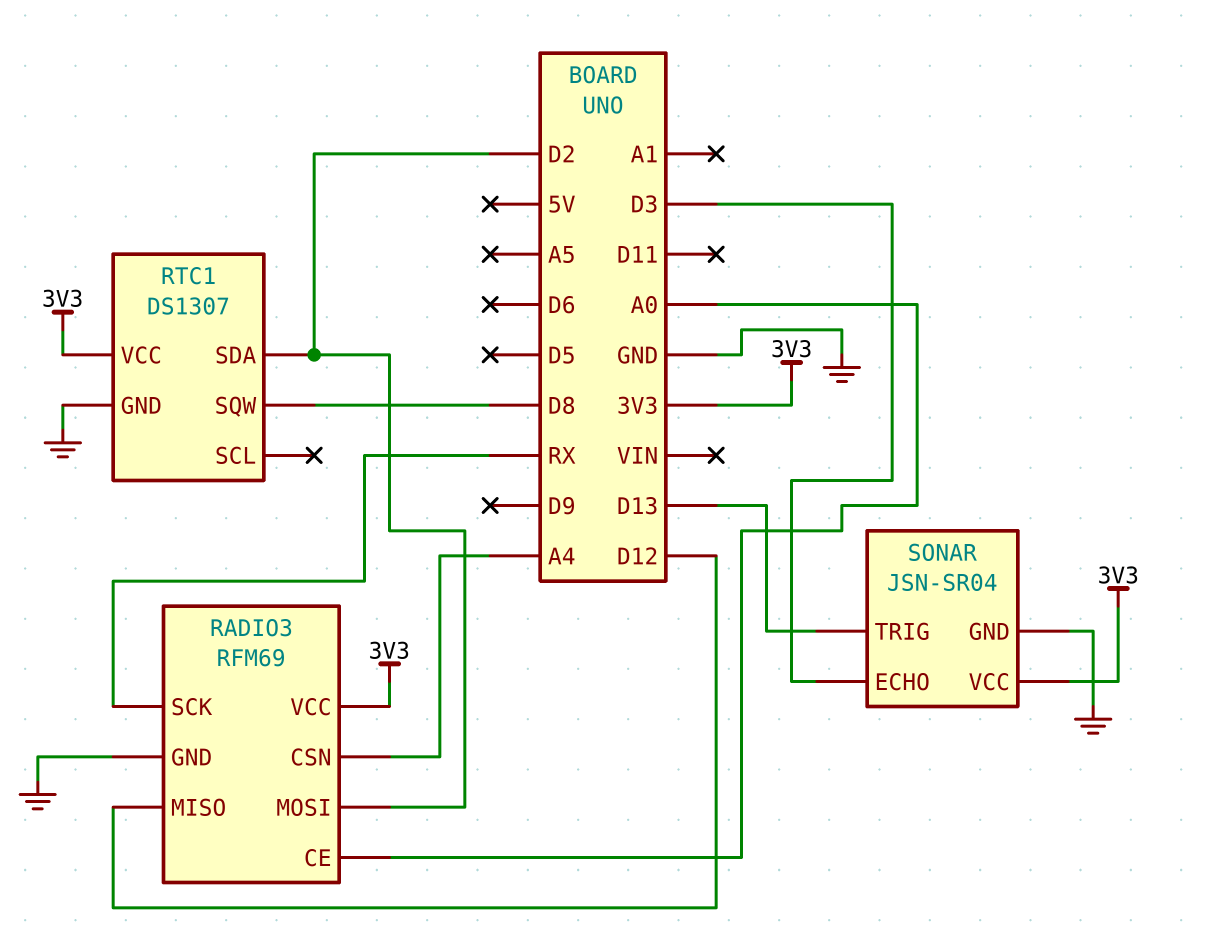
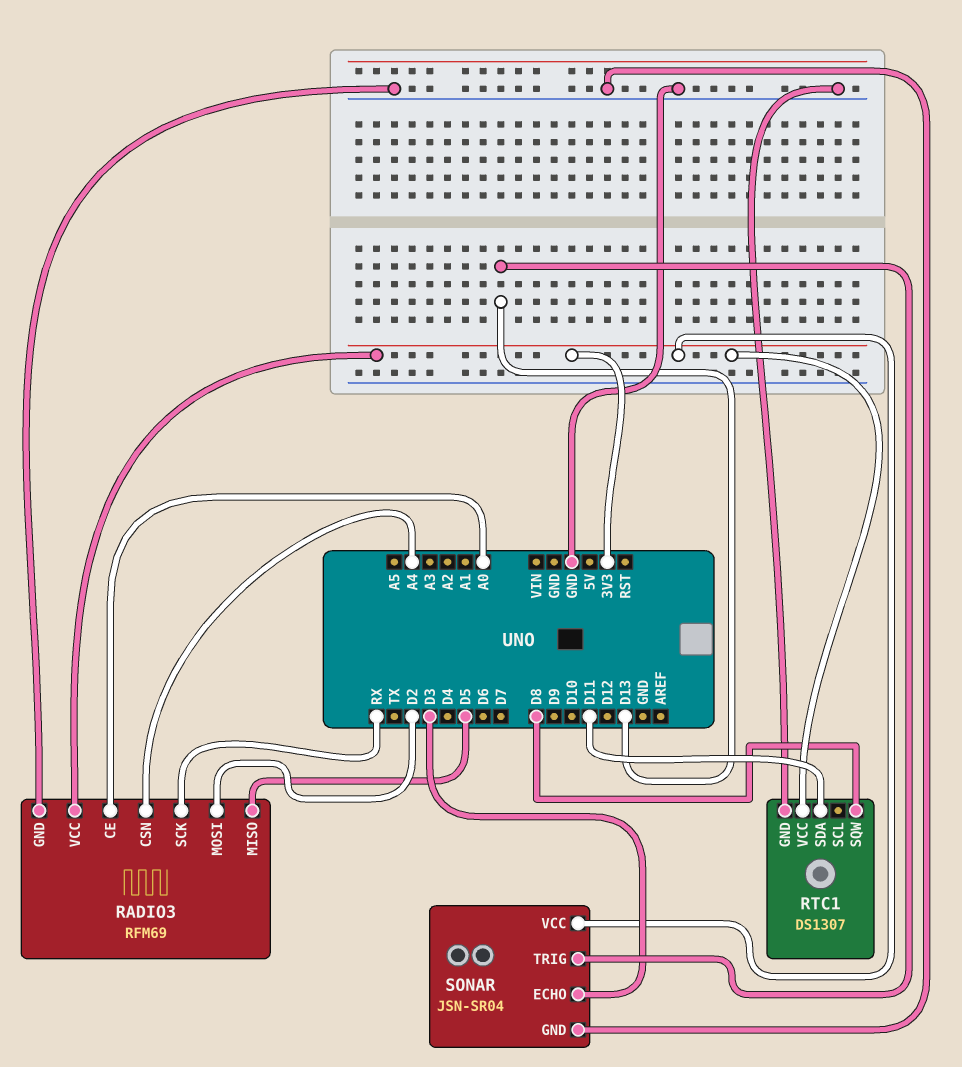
RADIO3 pin MISO: D12 -> D5
RTC1 pin SDA: D2 -> D11

